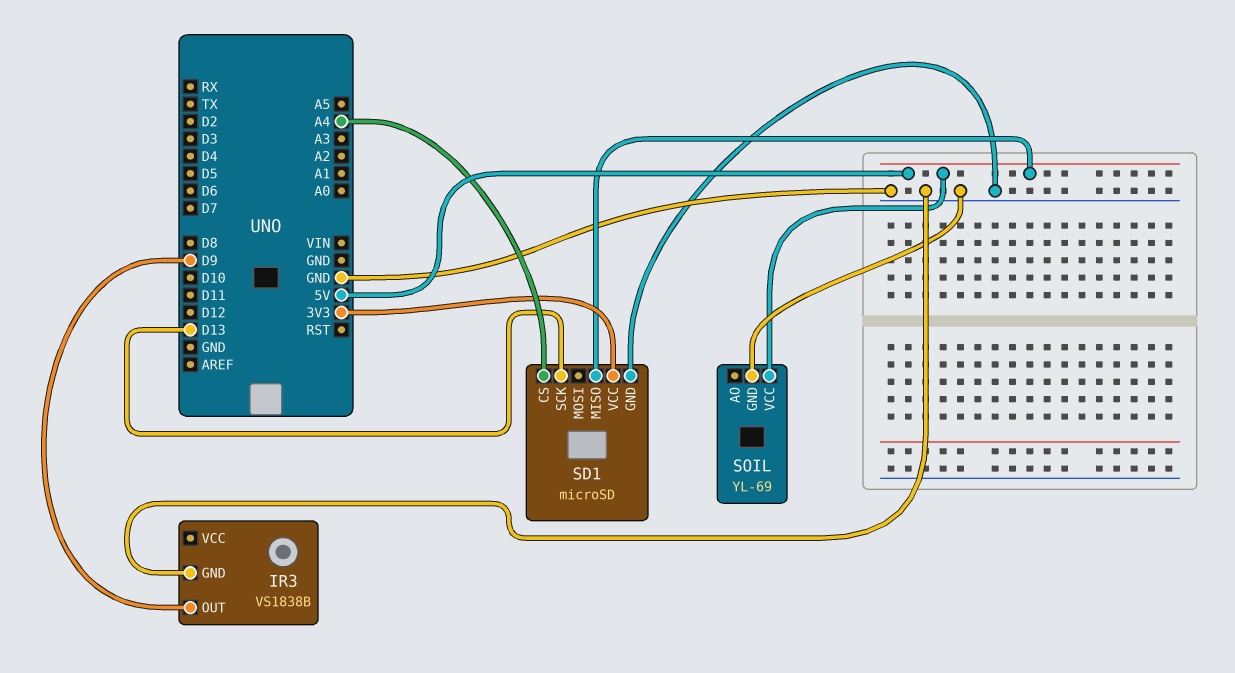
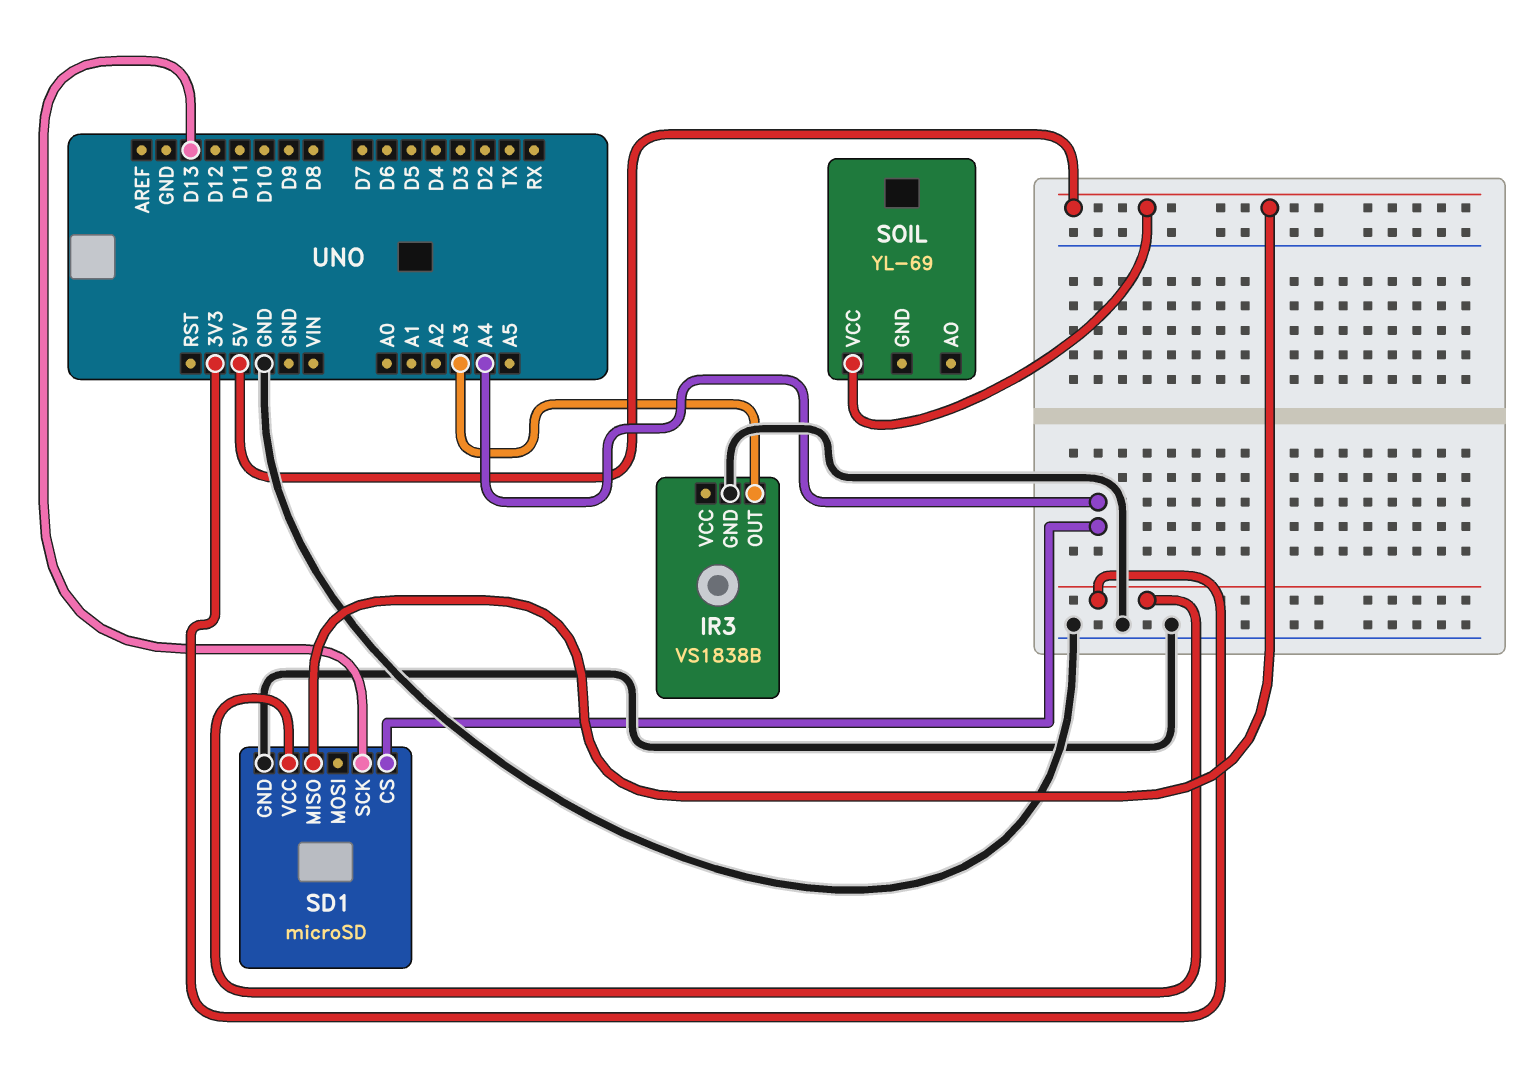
IR3 pin OUT: D9 -> A3
SOIL pin GND: GND -> none

